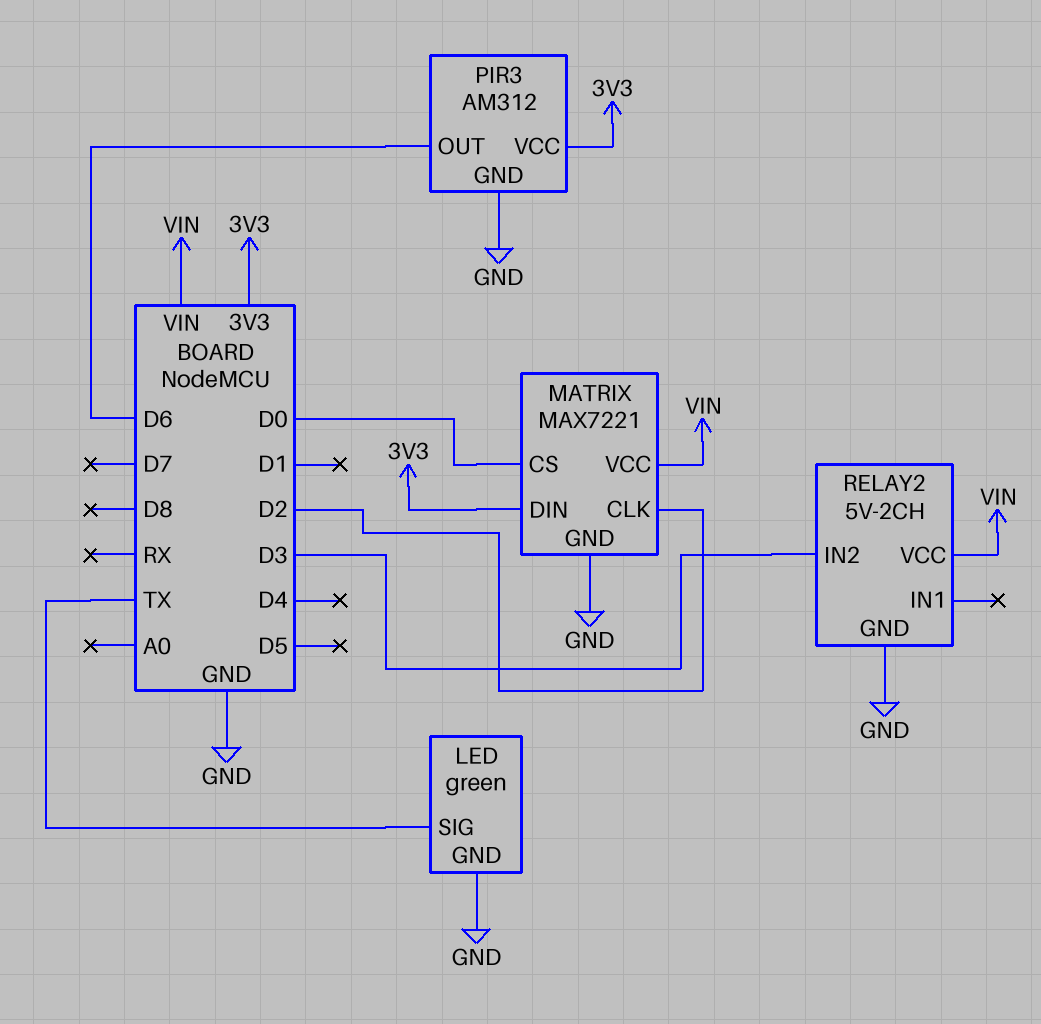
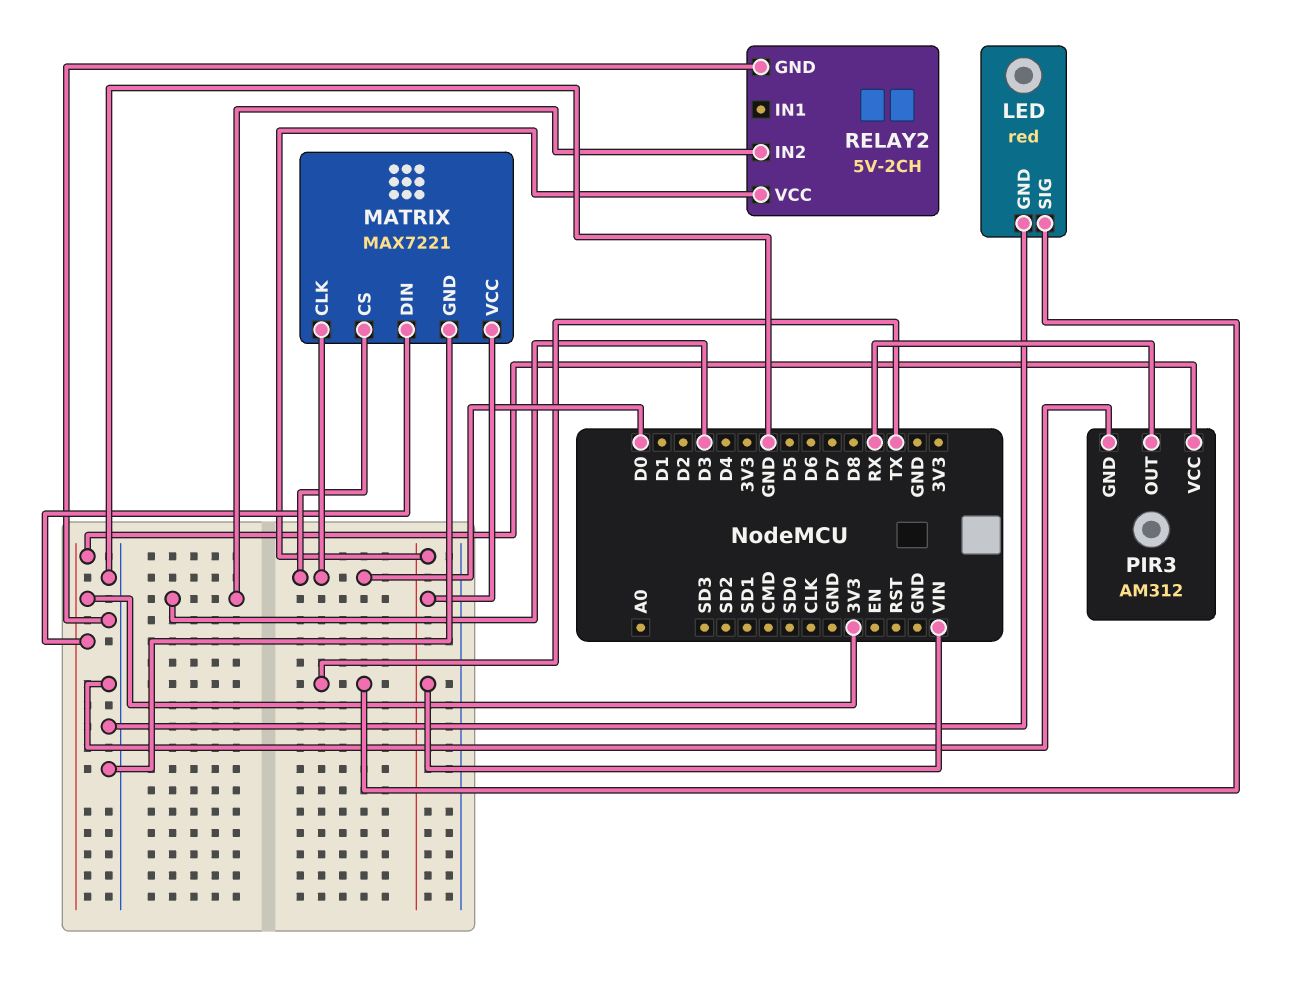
LED: green -> red
MATRIX pin CLK: D2 -> D0
PIR3 pin OUT: D6 -> RX

